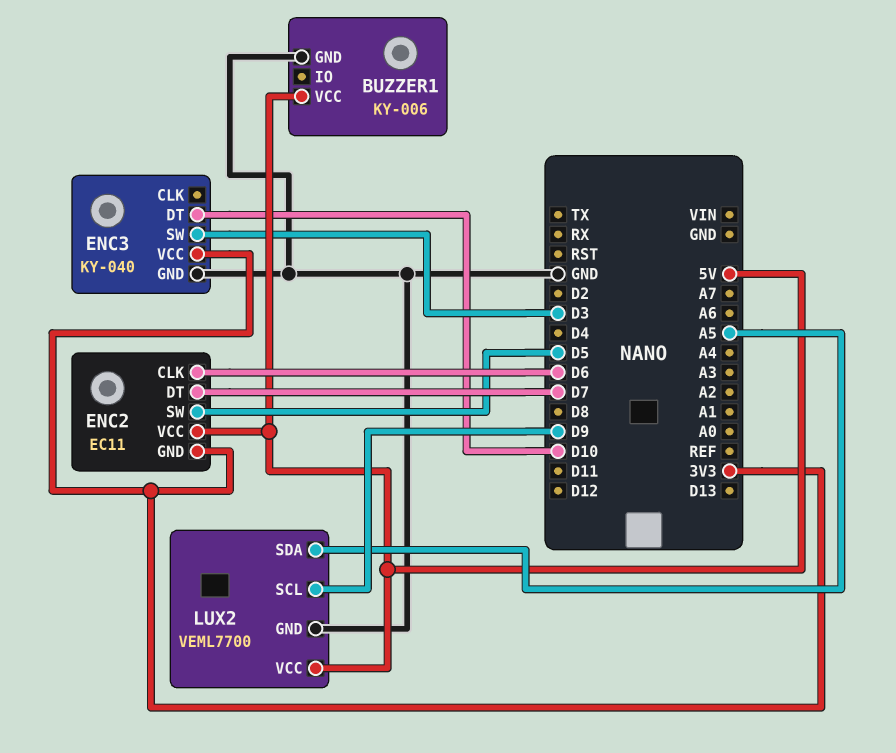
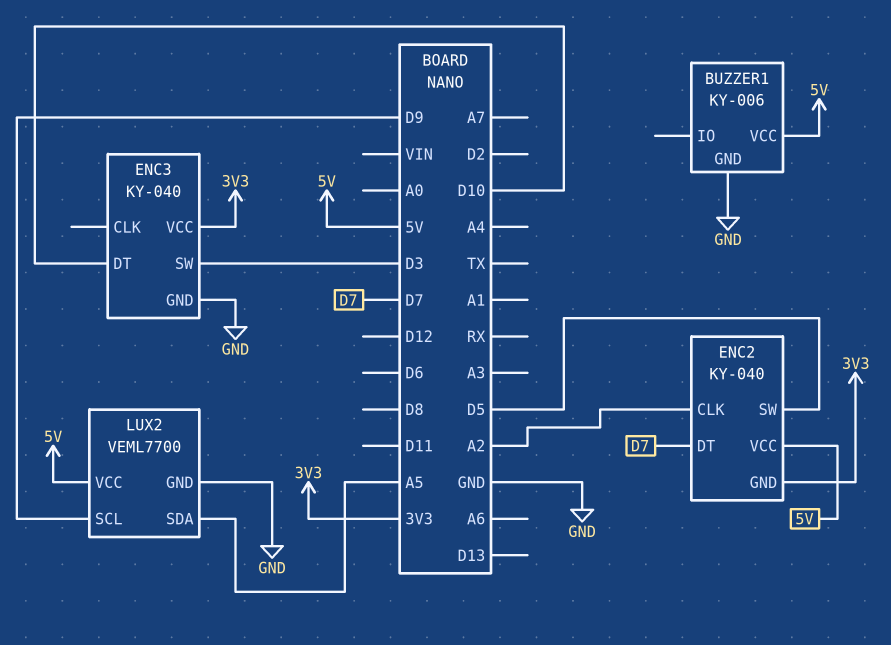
ENC2: EC11 -> KY-040
ENC2 pin CLK: D6 -> A2

